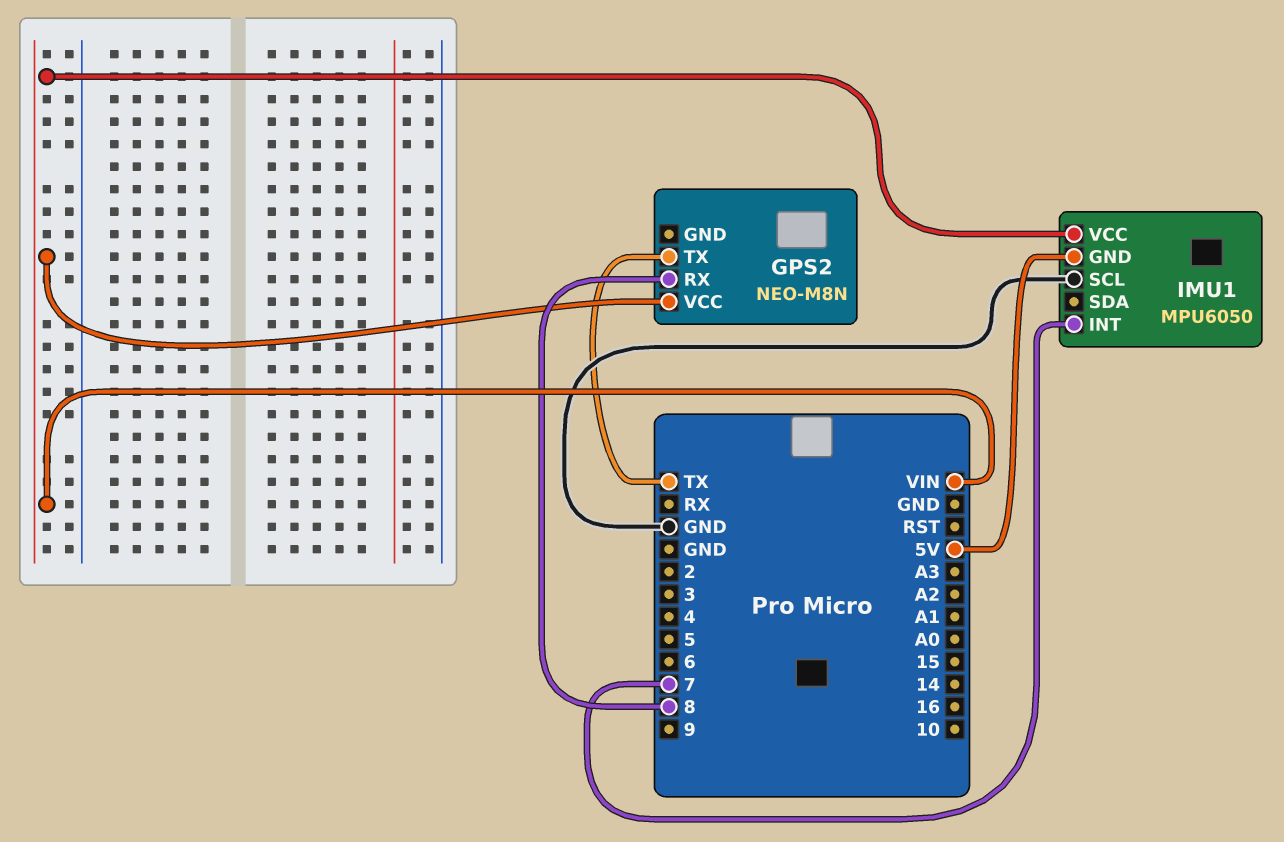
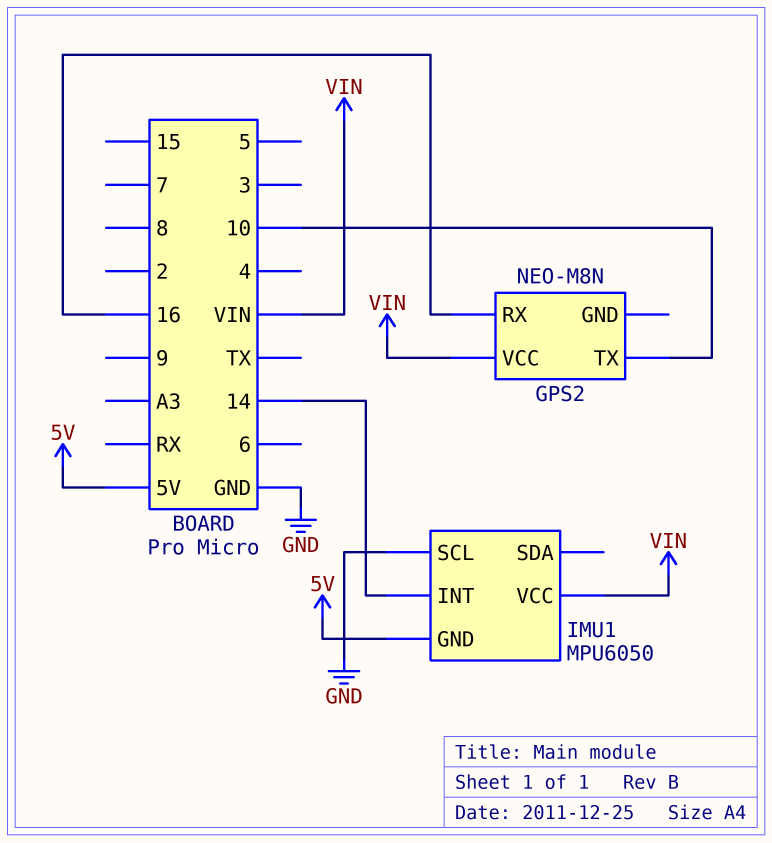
GPS2 pin RX: 8 -> 16
GPS2 pin TX: TX -> 10
IMU1 pin INT: 7 -> 14

